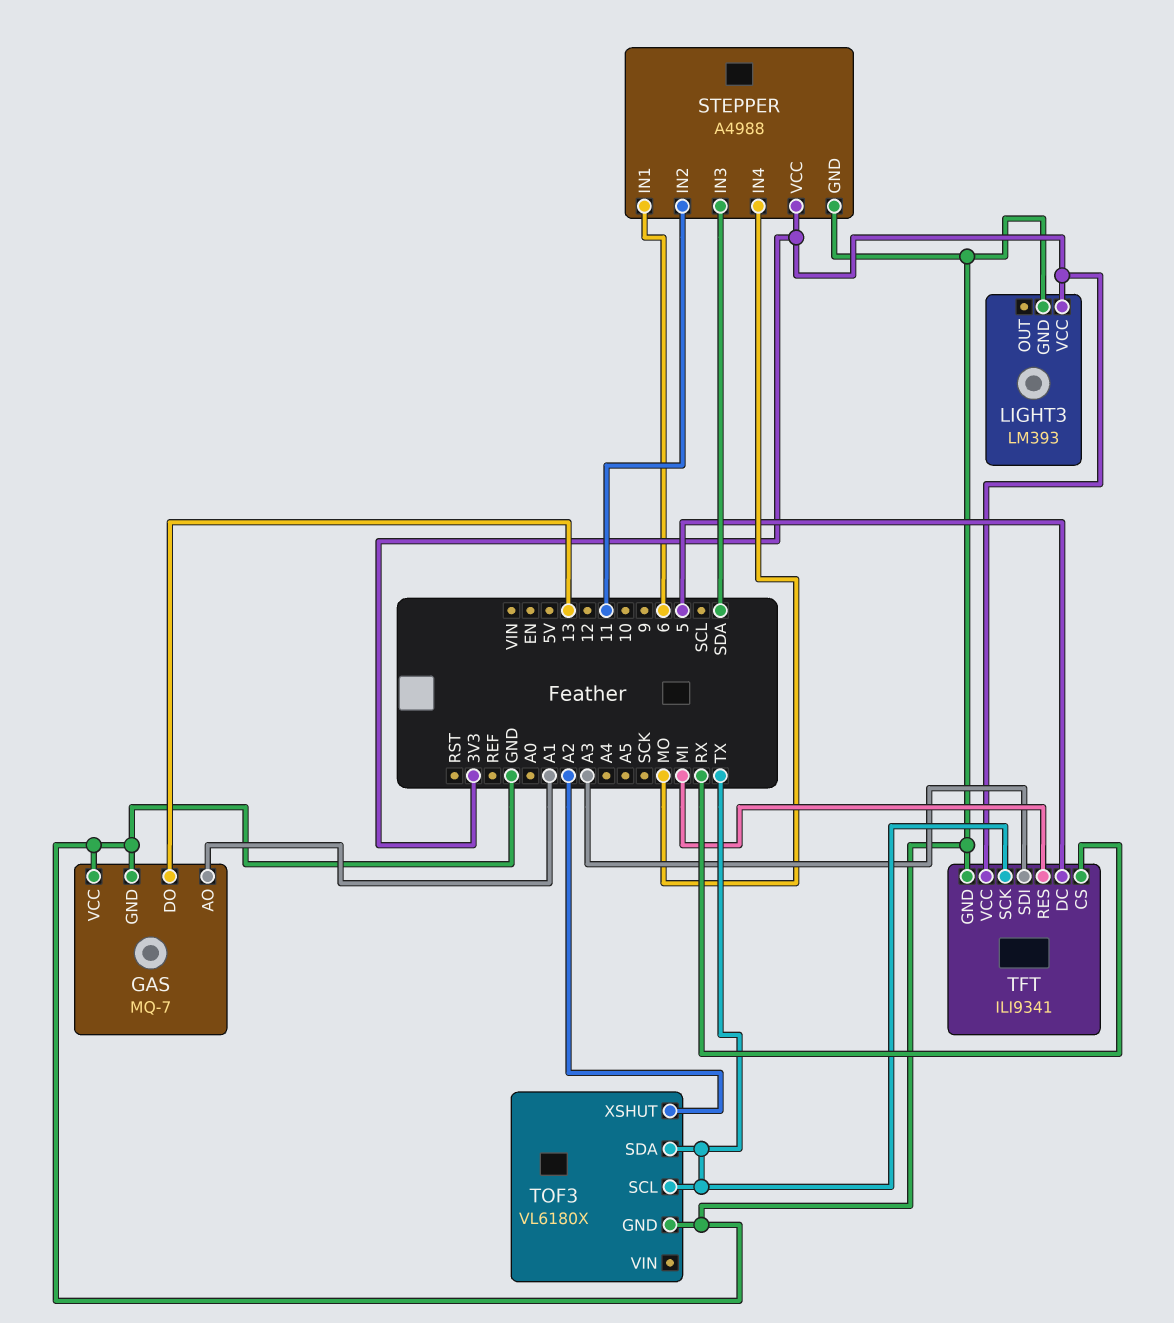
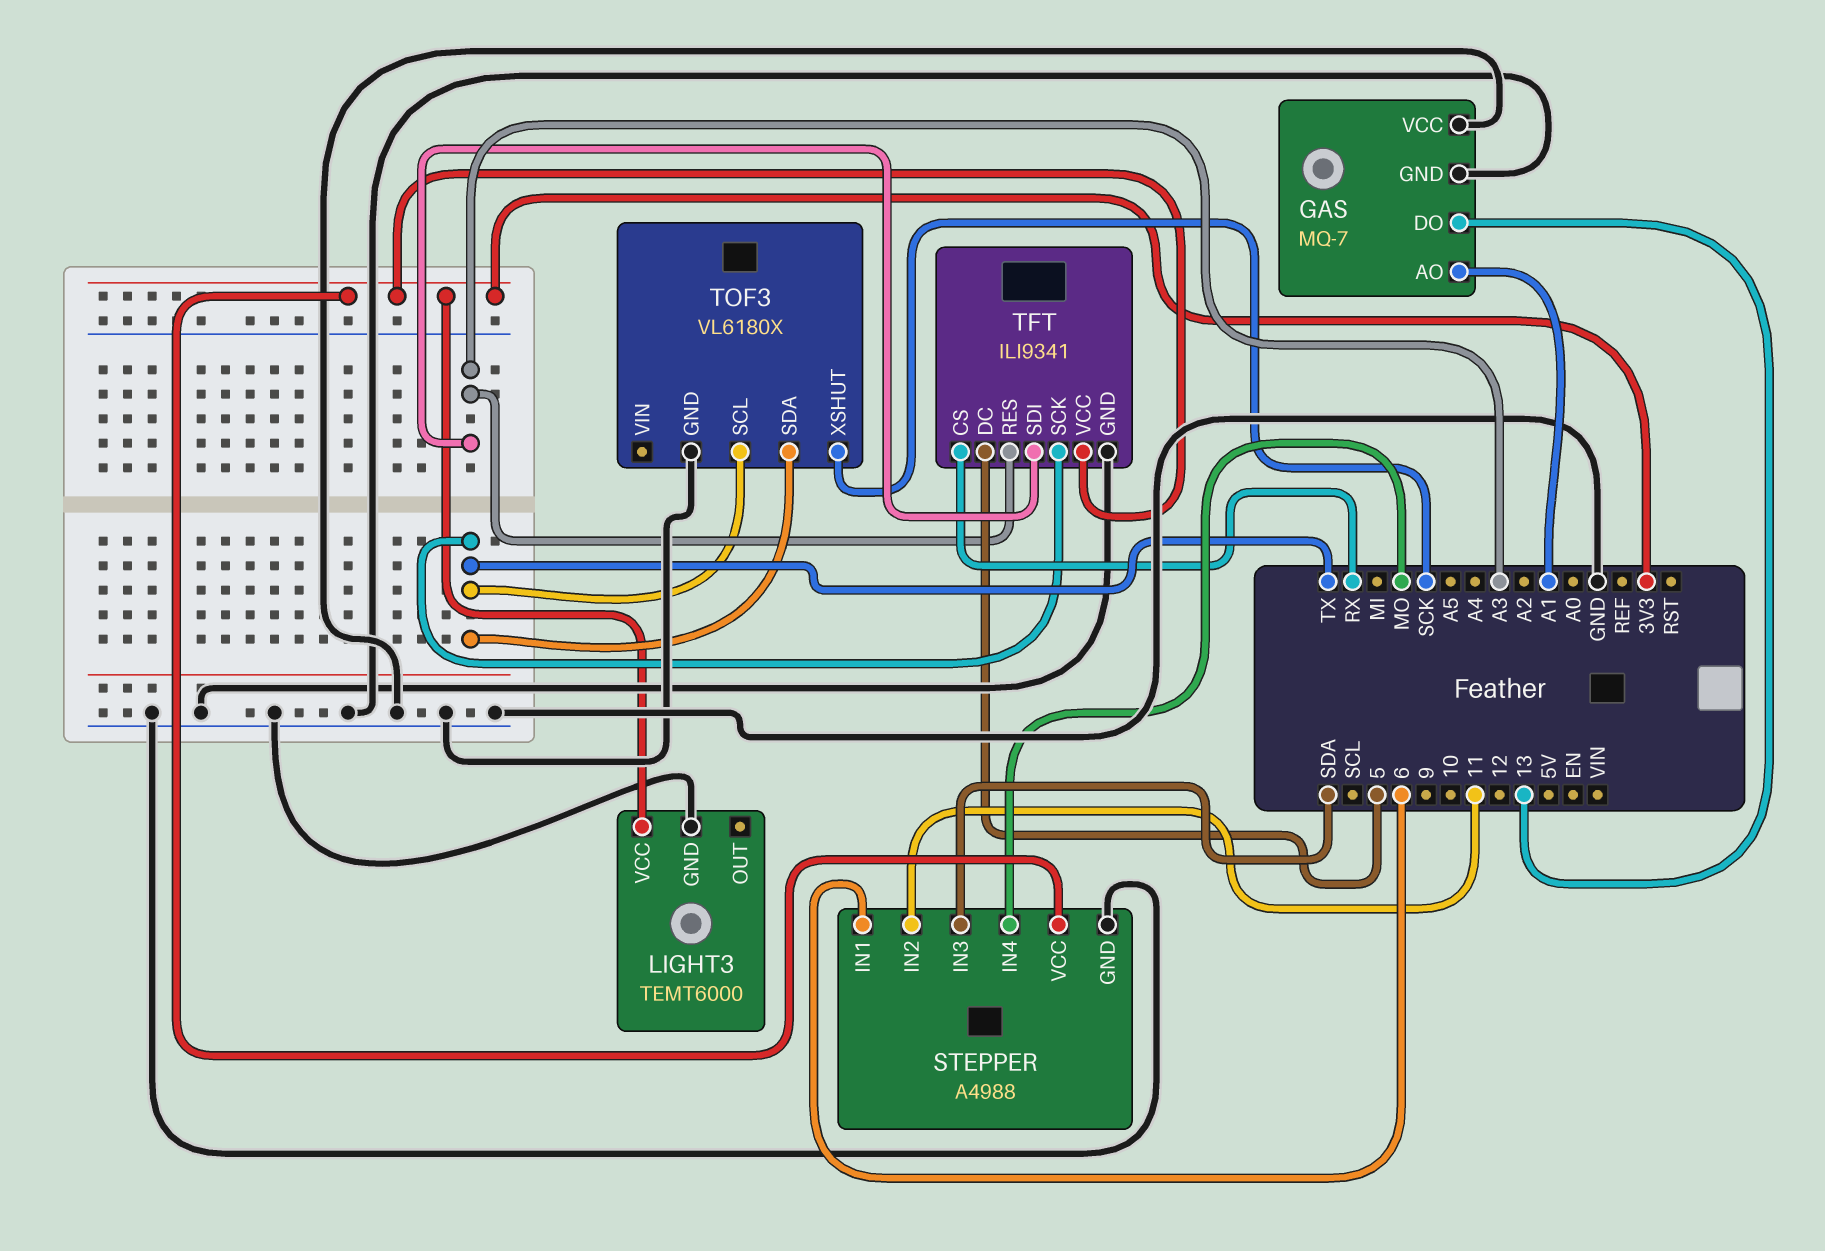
LIGHT3: LM393 -> TEMT6000
TFT pin RES: MI -> A3
TOF3 pin XSHUT: A2 -> SCK

